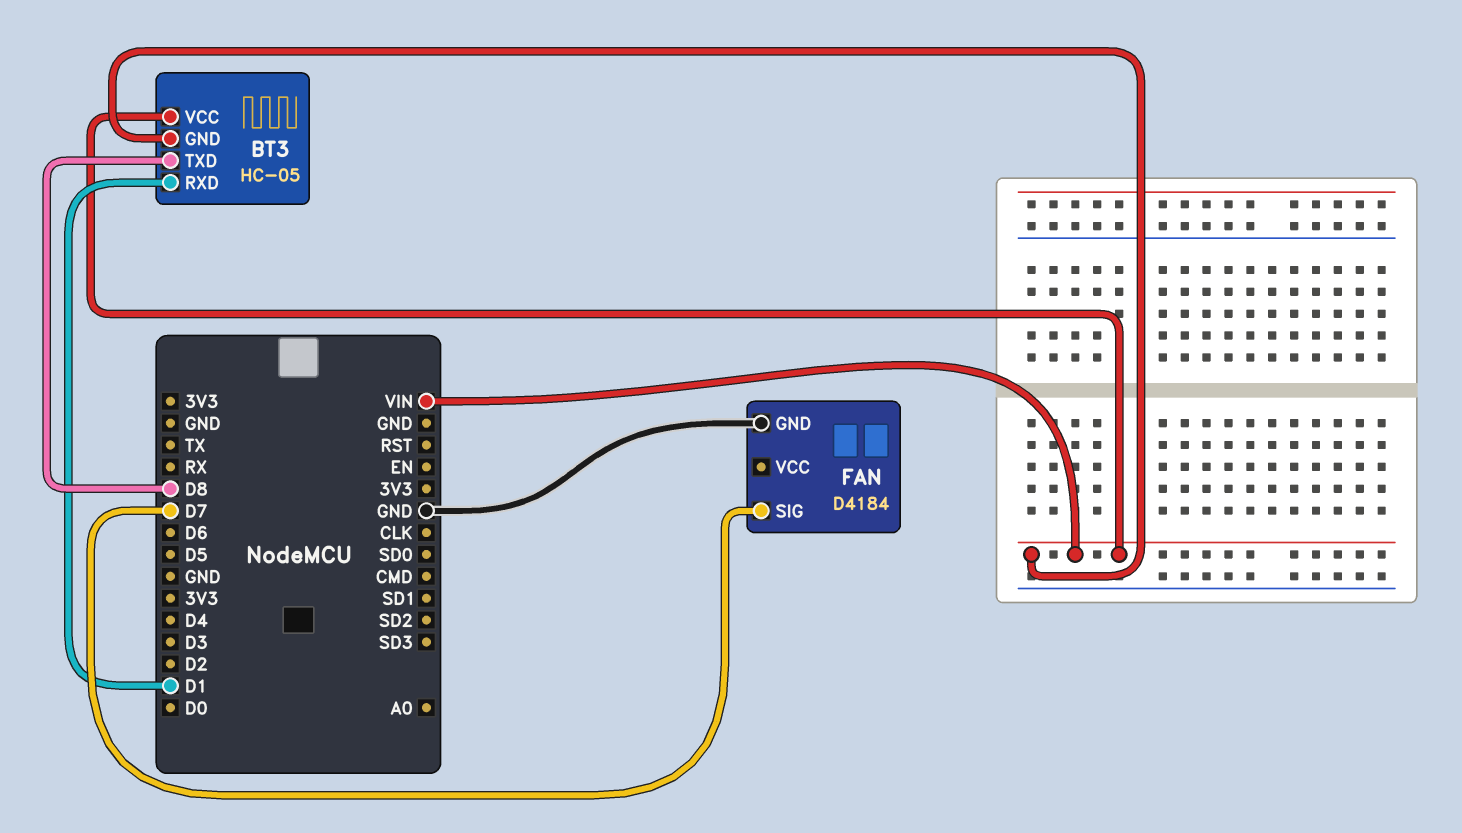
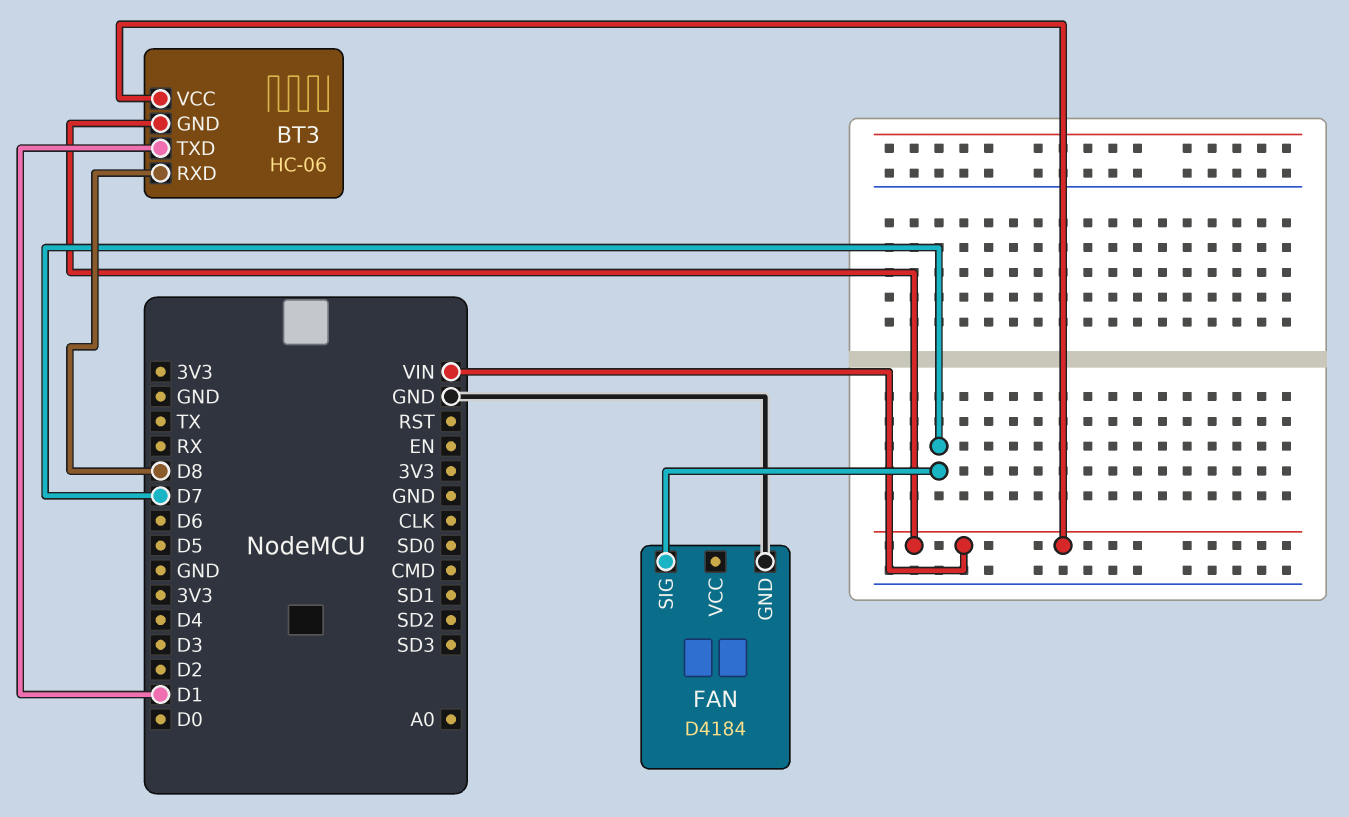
BT3: HC-05 -> HC-06
BT3 pin RXD: D1 -> D8
BT3 pin TXD: D8 -> D1

